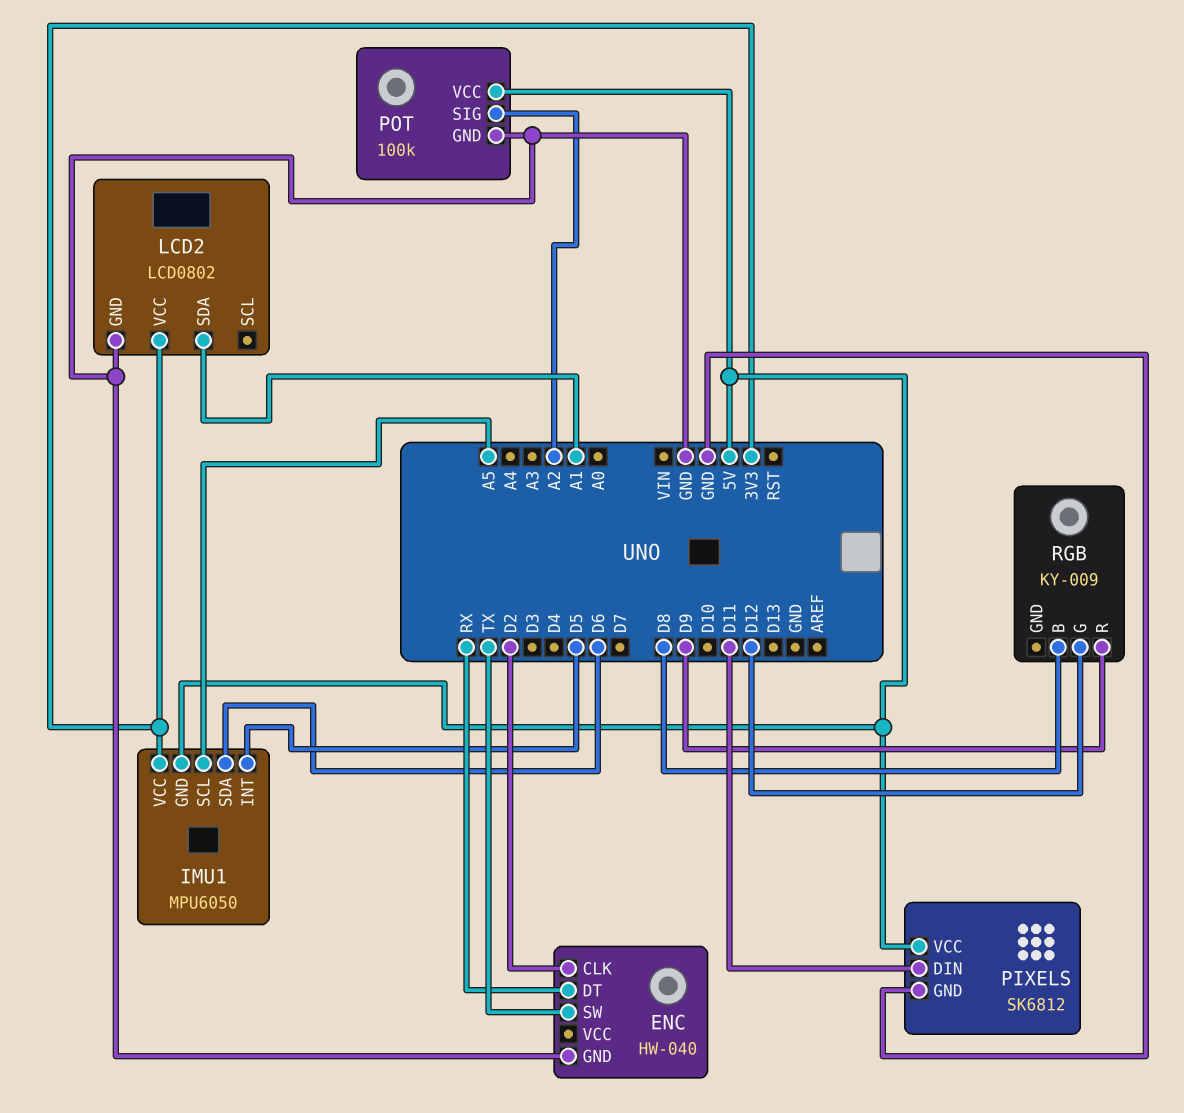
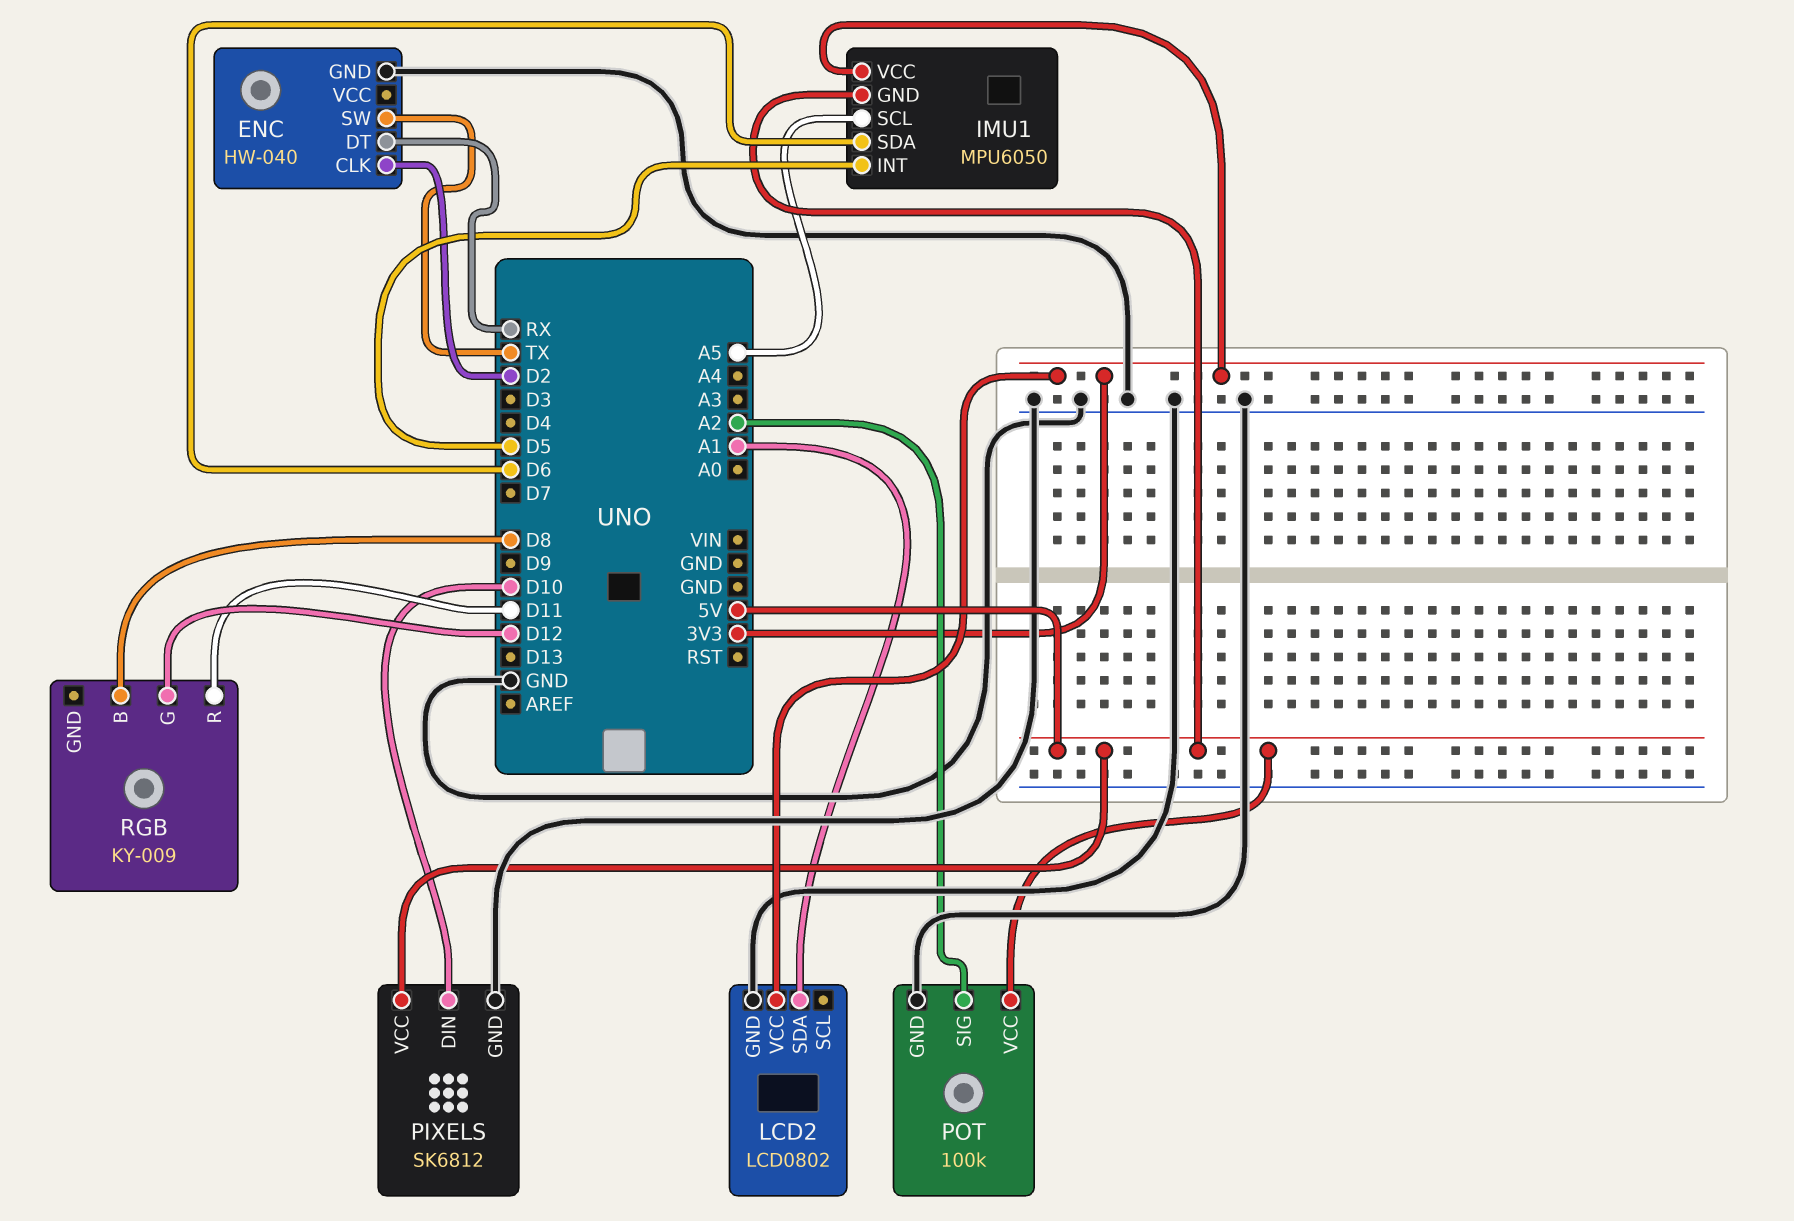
PIXELS pin DIN: D11 -> D10
RGB pin R: D9 -> D11

